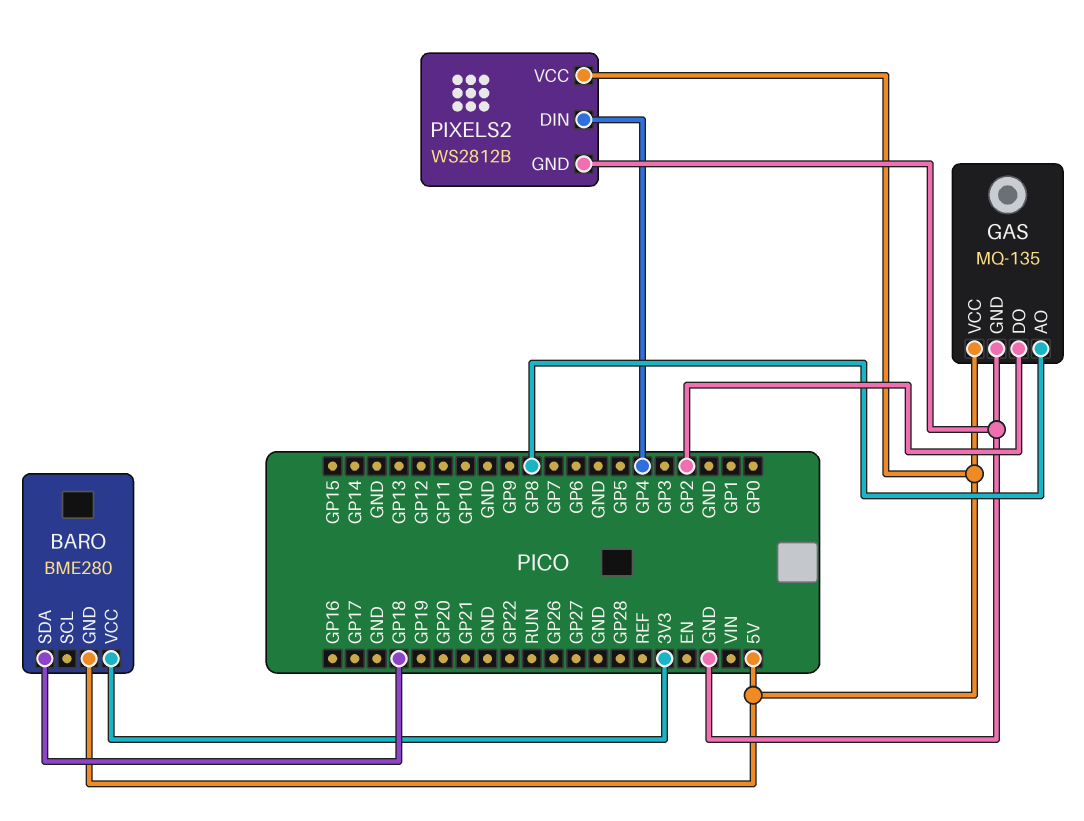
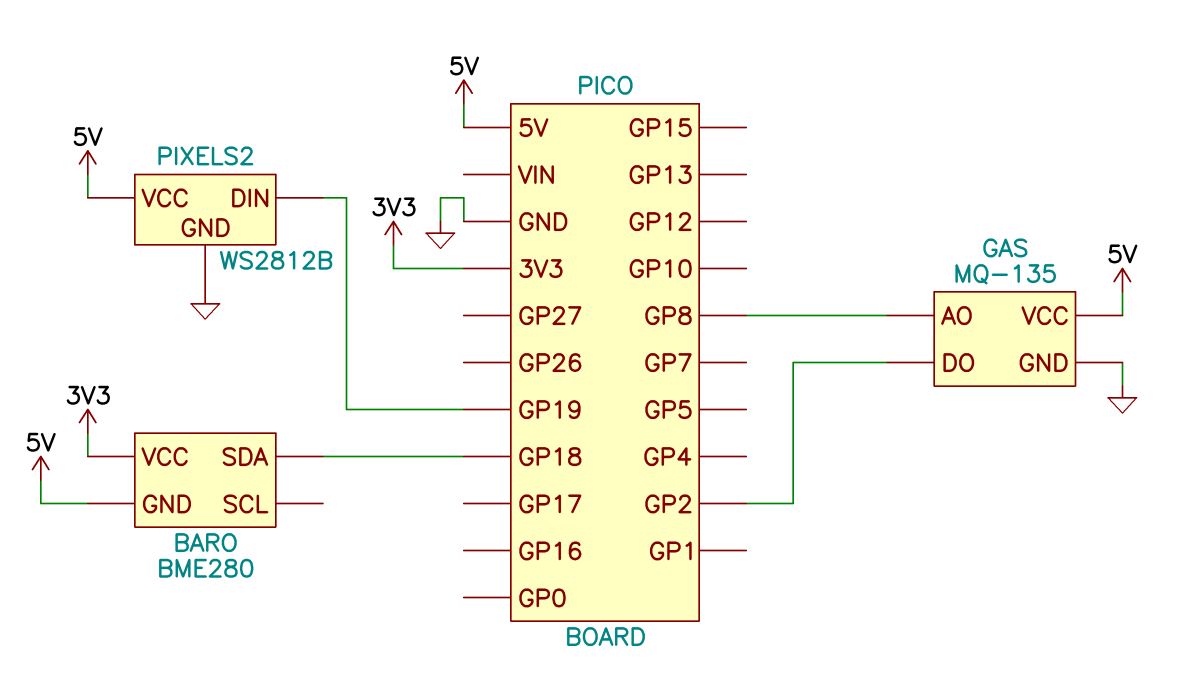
PIXELS2 pin DIN: GP4 -> GP19

